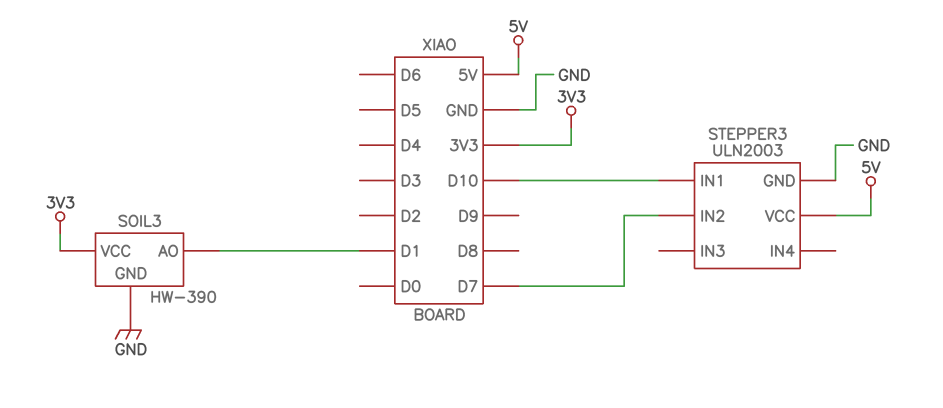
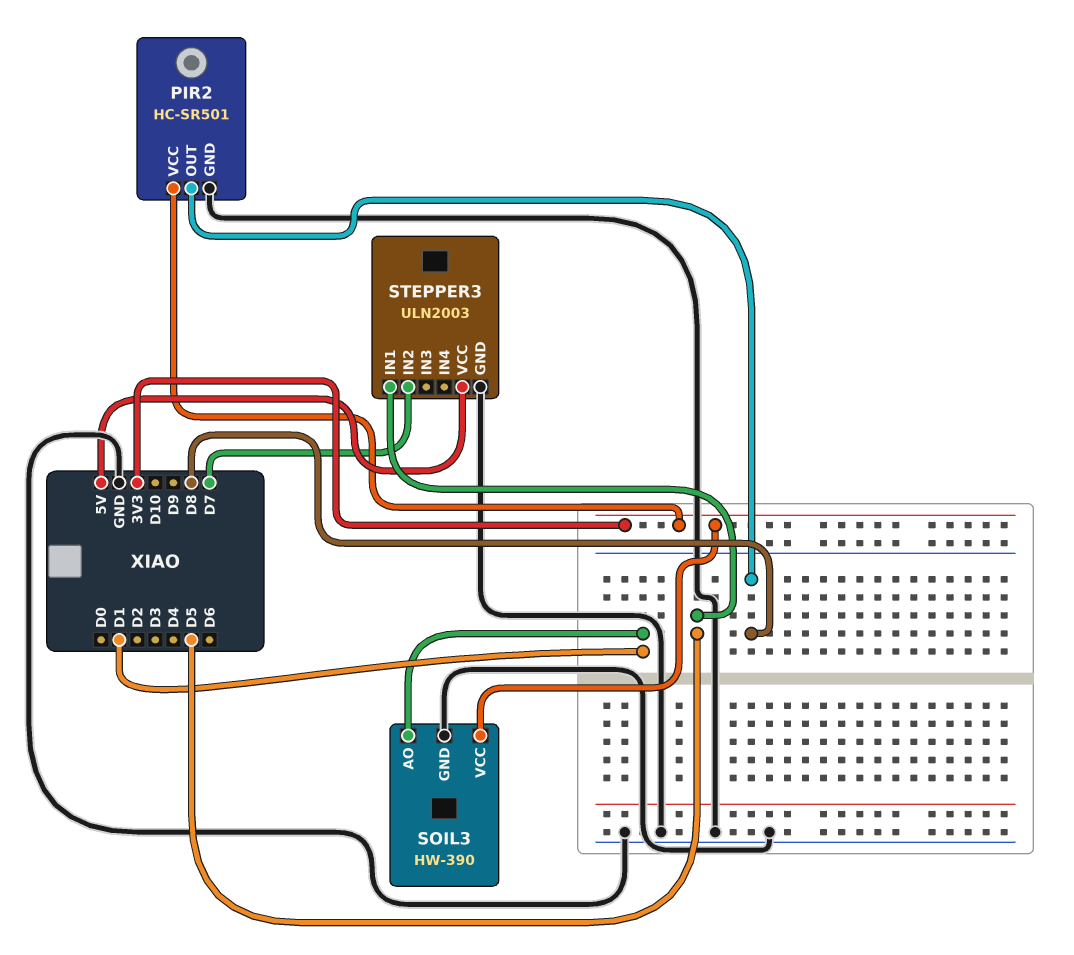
PIR2: none -> HC-SR501
PIR2 pin GND: none -> GND
PIR2 pin OUT: none -> D8
PIR2 pin VCC: none -> 3V3
STEPPER3 pin IN1: D10 -> D5

